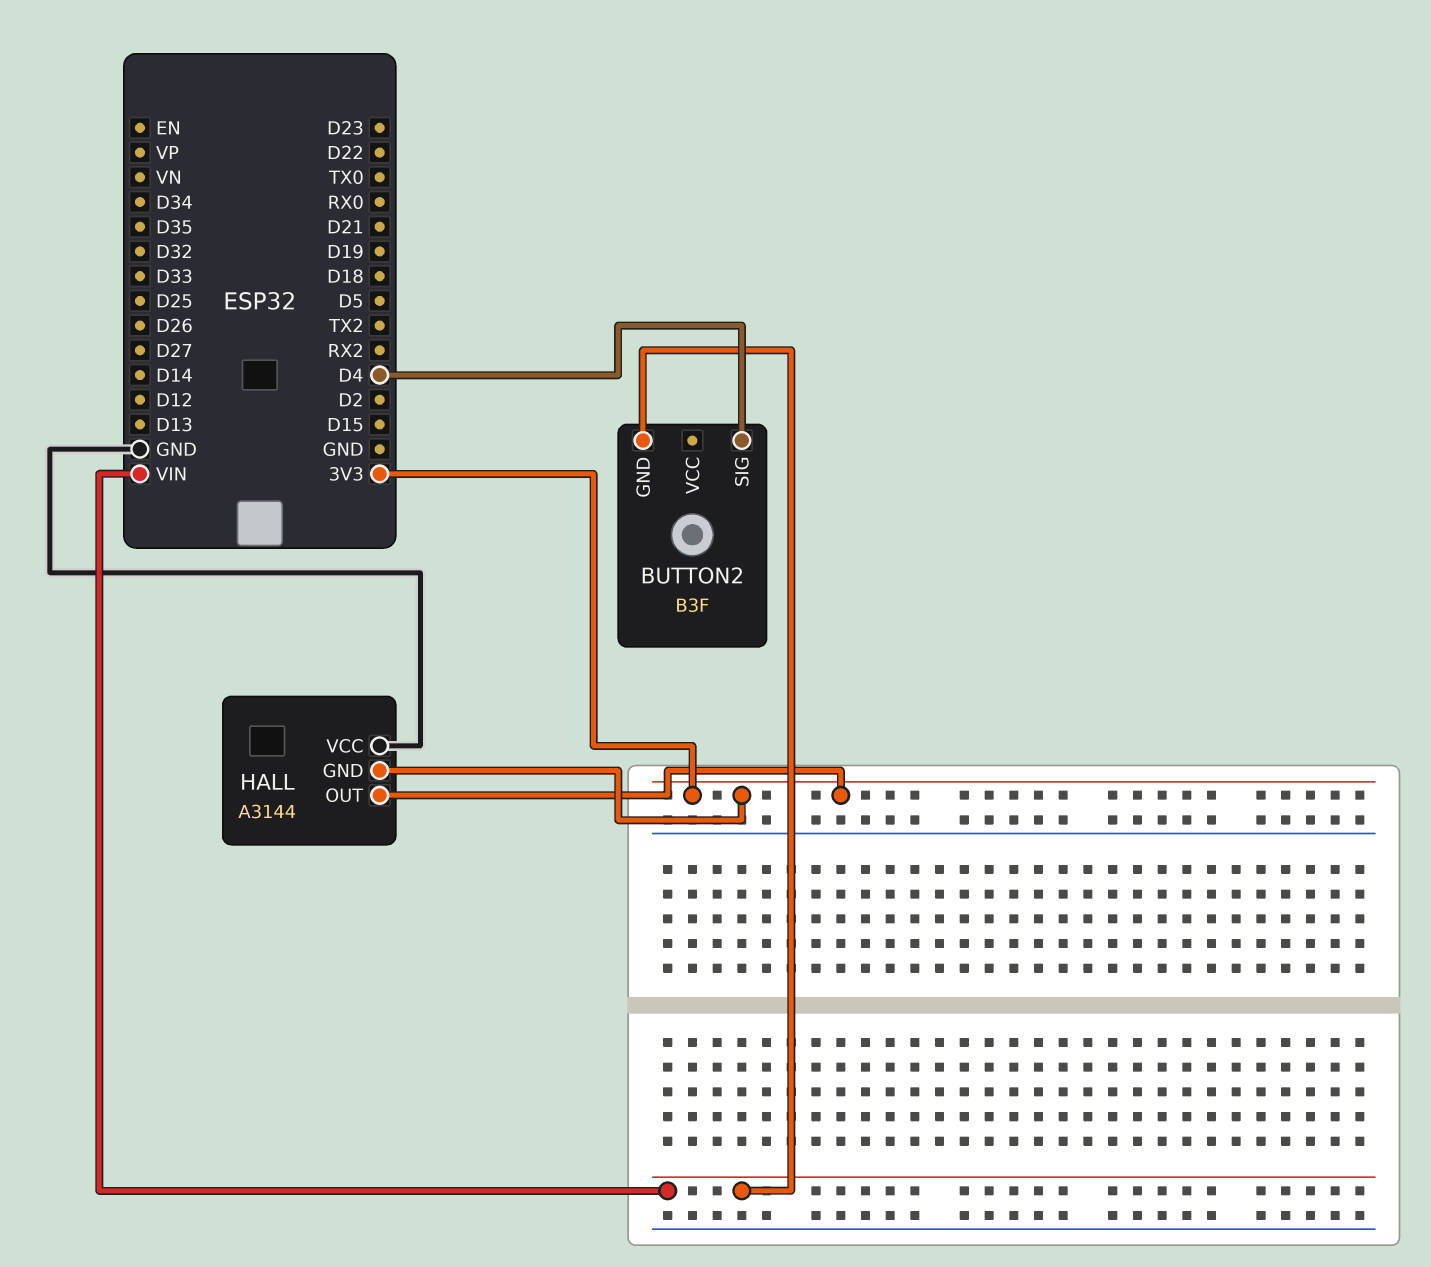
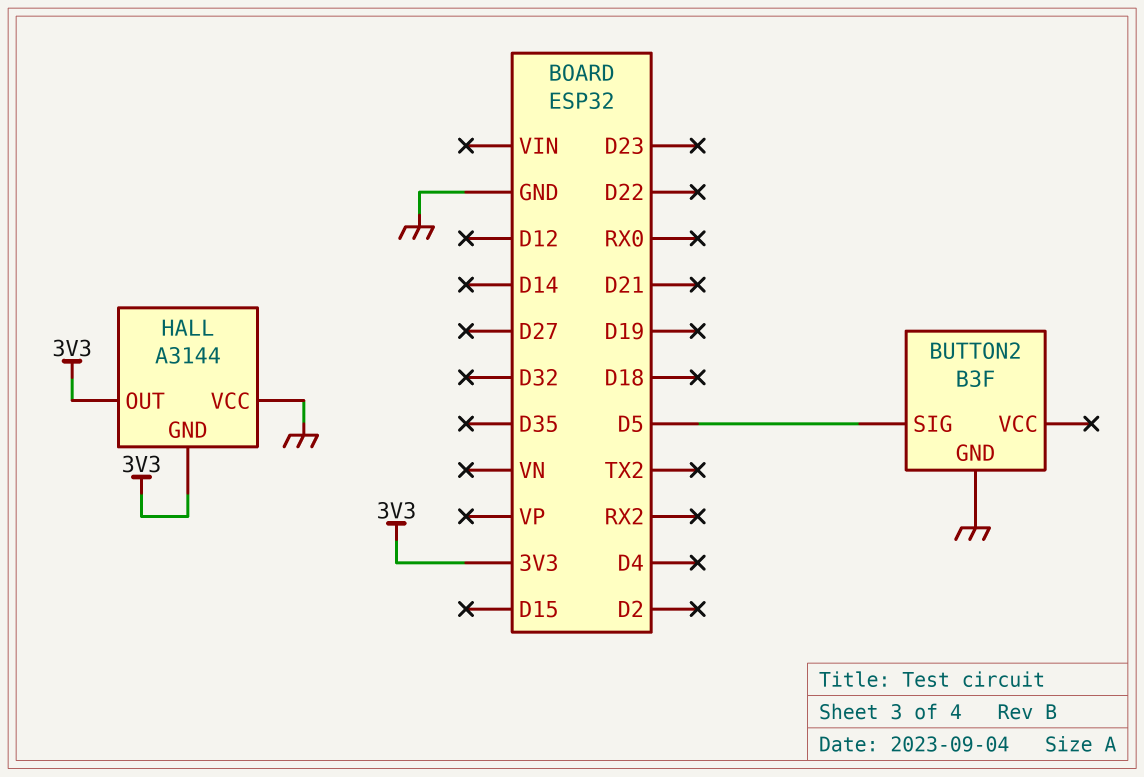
BUTTON2 pin GND: VIN -> GND
BUTTON2 pin SIG: D4 -> D5

